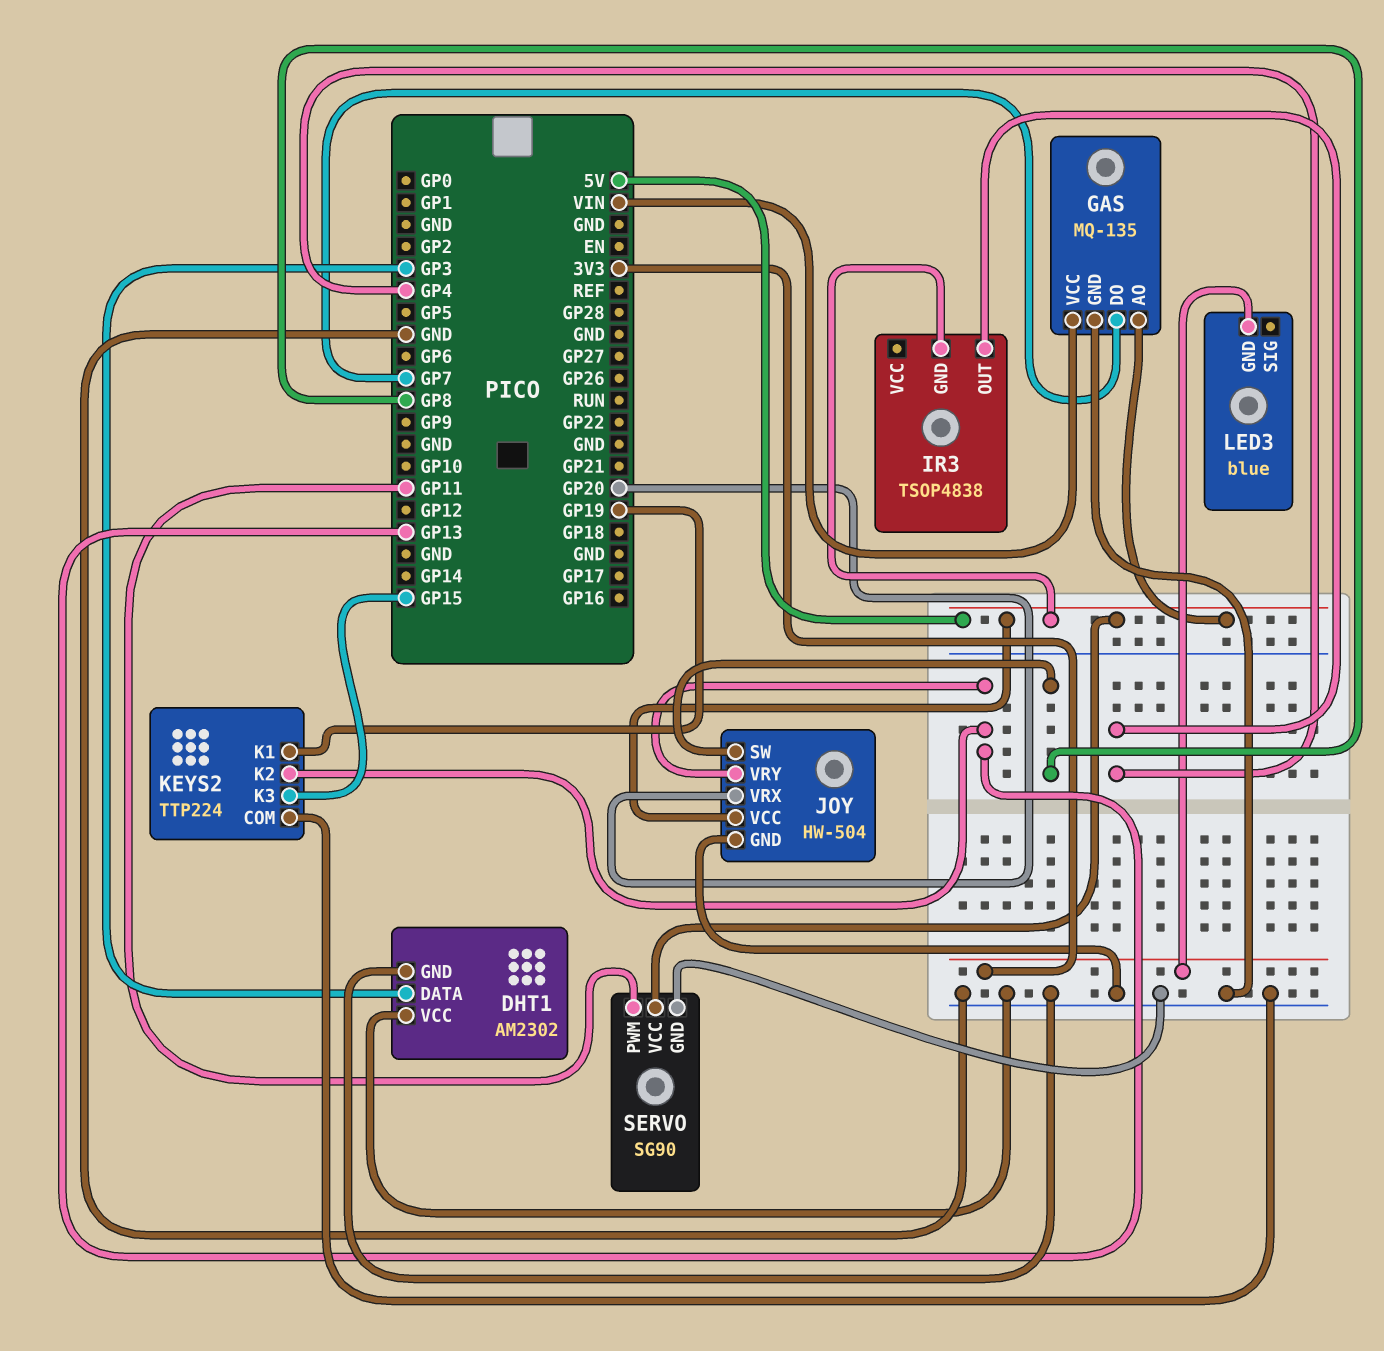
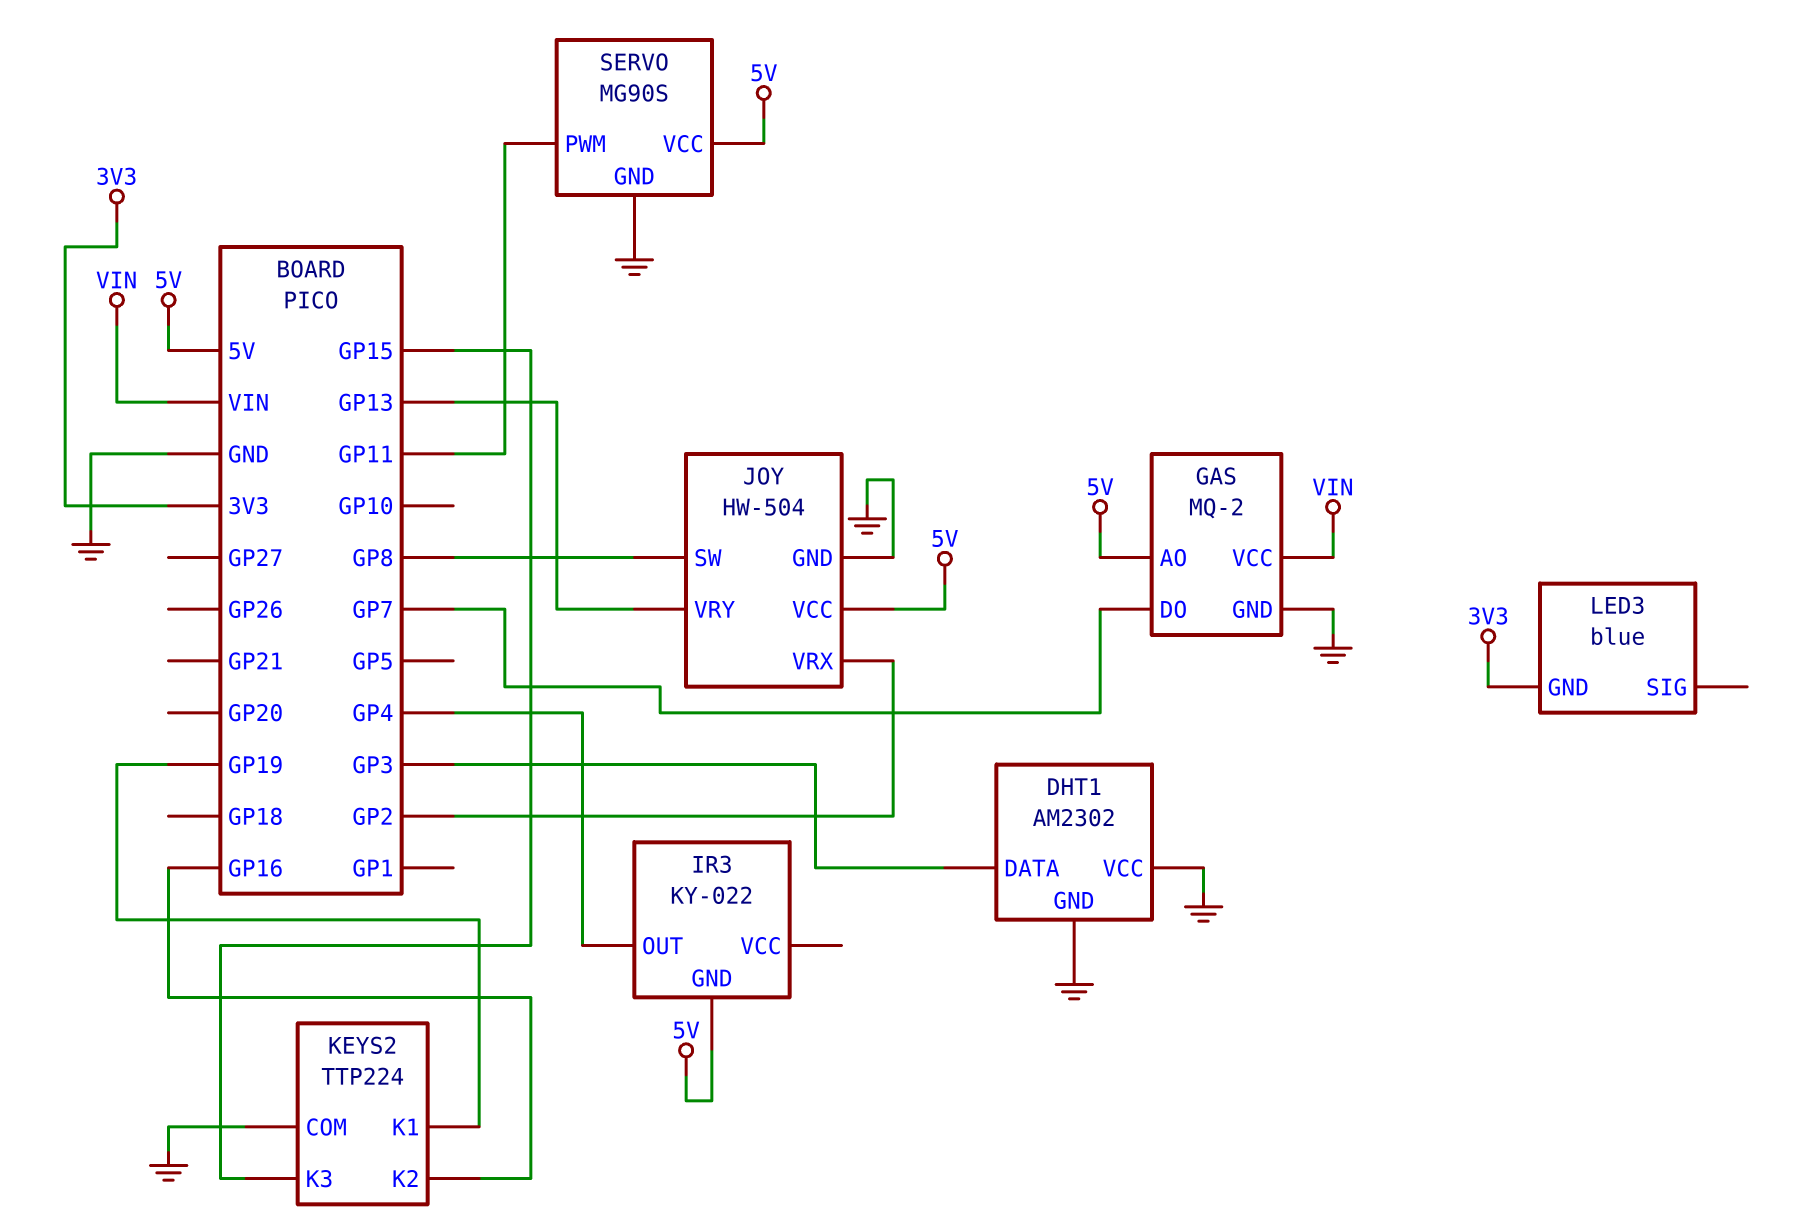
GAS: MQ-135 -> MQ-2
IR3: TSOP4838 -> KY-022
JOY pin VRX: GP20 -> GP2
KEYS2 pin K2: GP13 -> GP16
SERVO: SG90 -> MG90S

